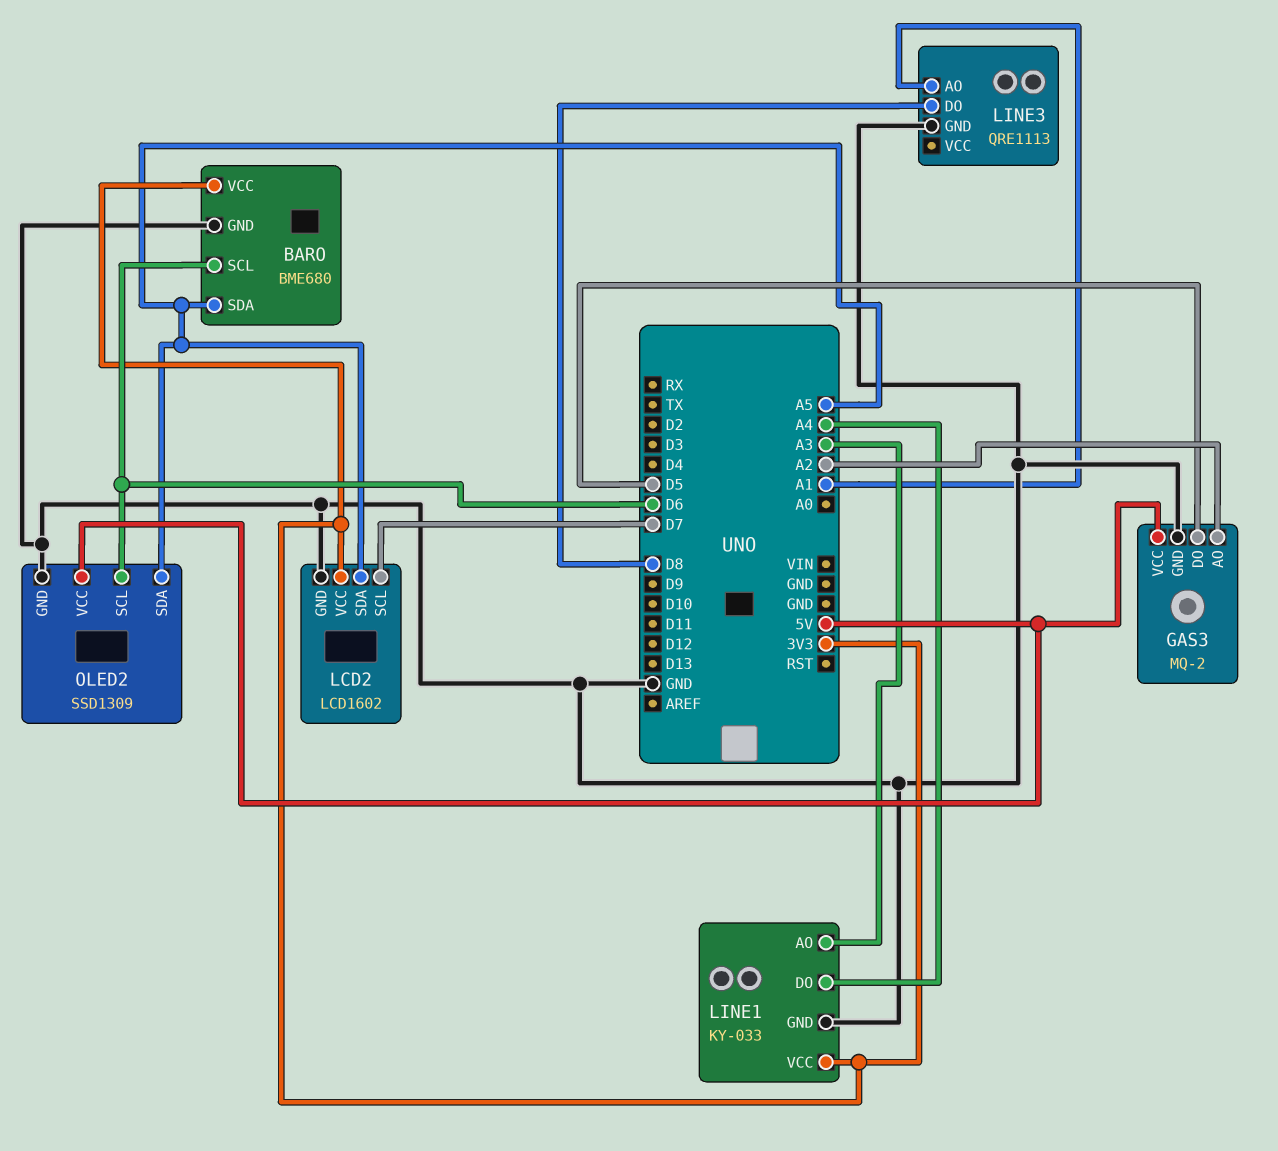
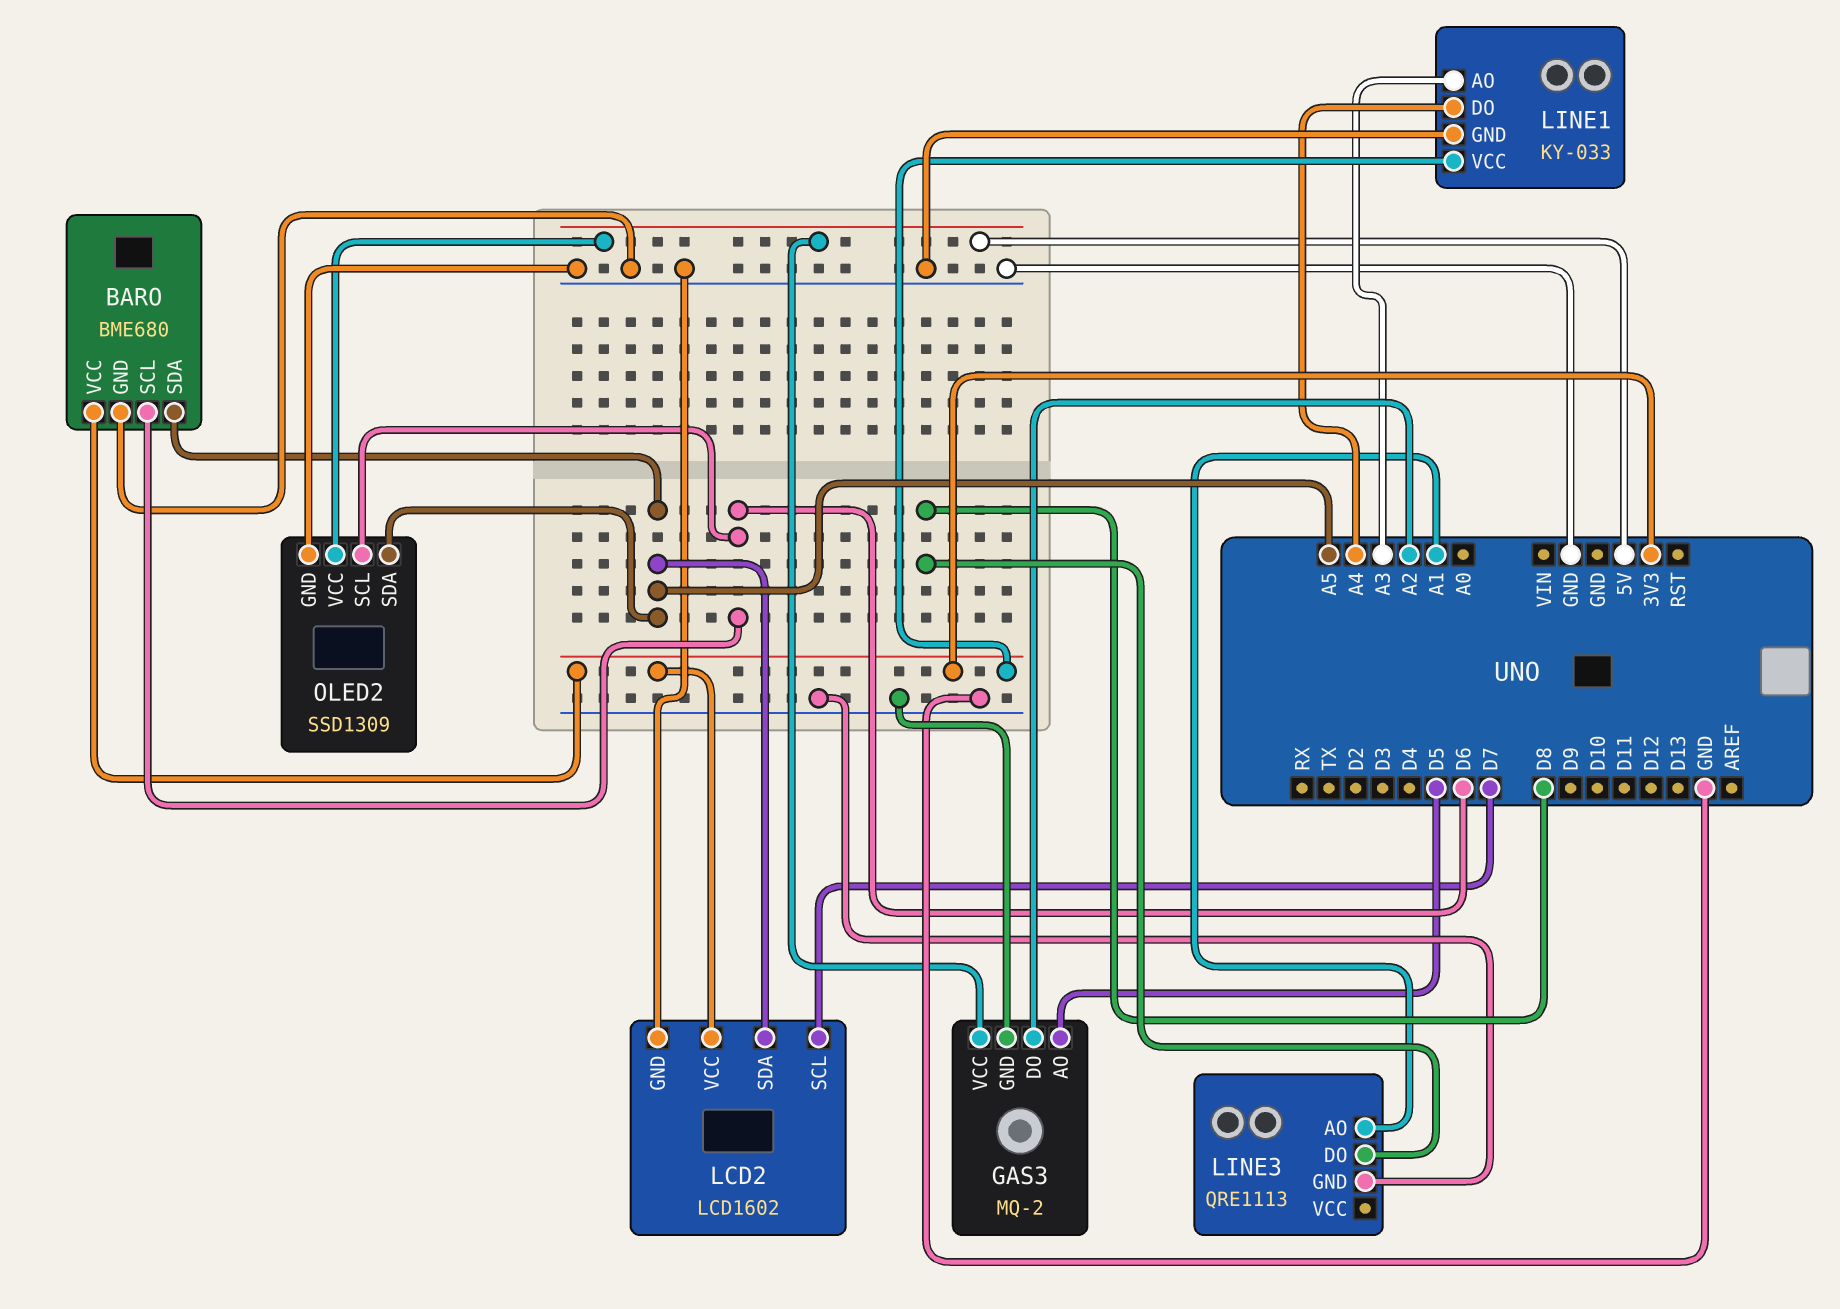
GAS3 pin AO: A2 -> D5
GAS3 pin DO: D5 -> A2

